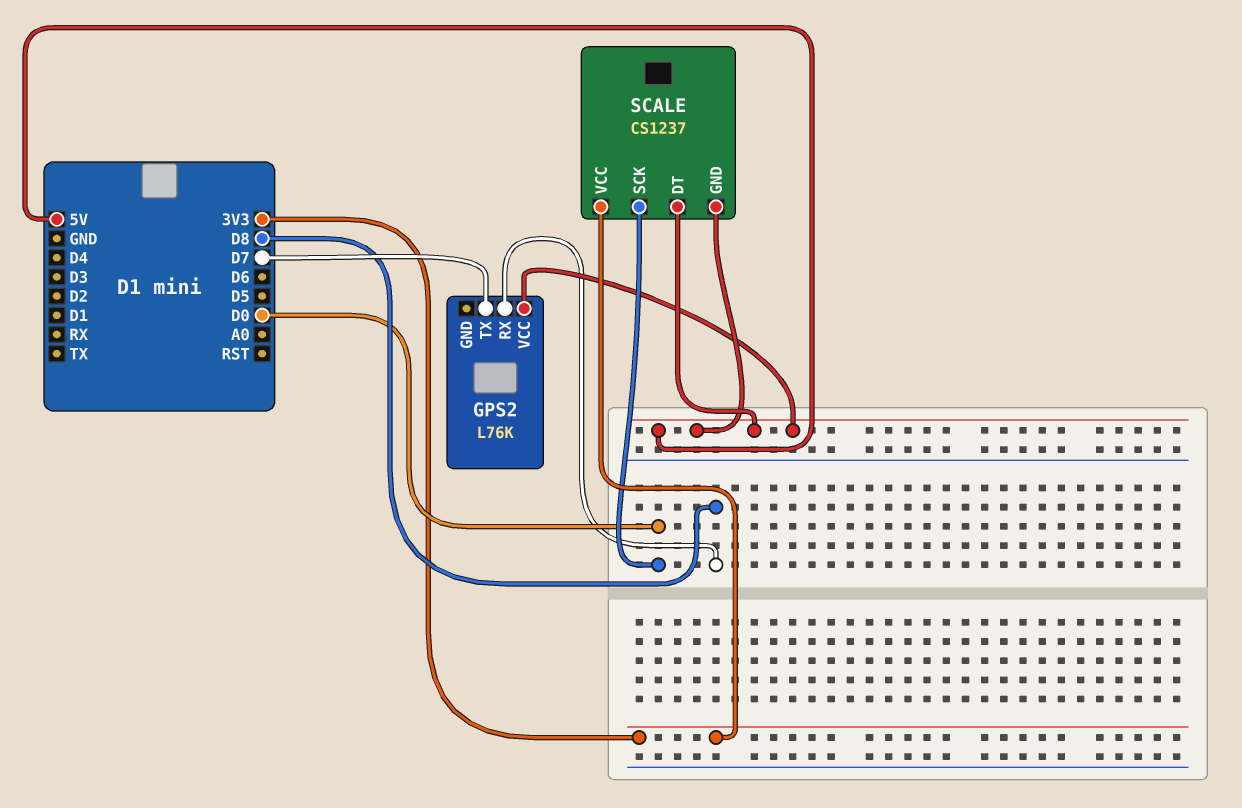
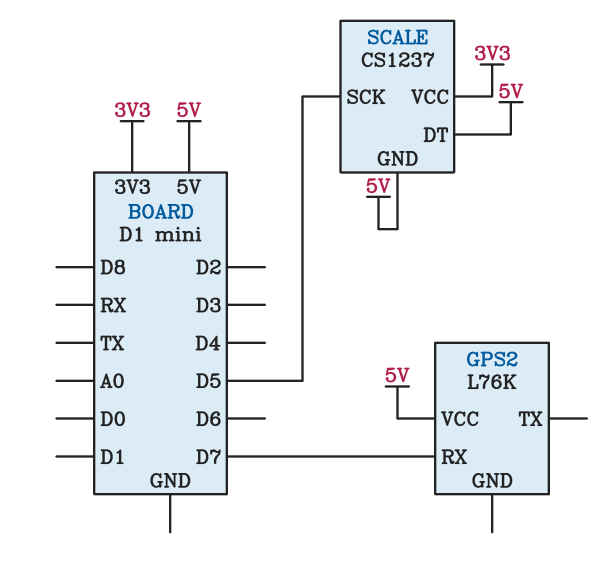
GPS2 pin RX: D8 -> D7
GPS2 pin TX: D7 -> none
SCALE pin SCK: D0 -> D5

